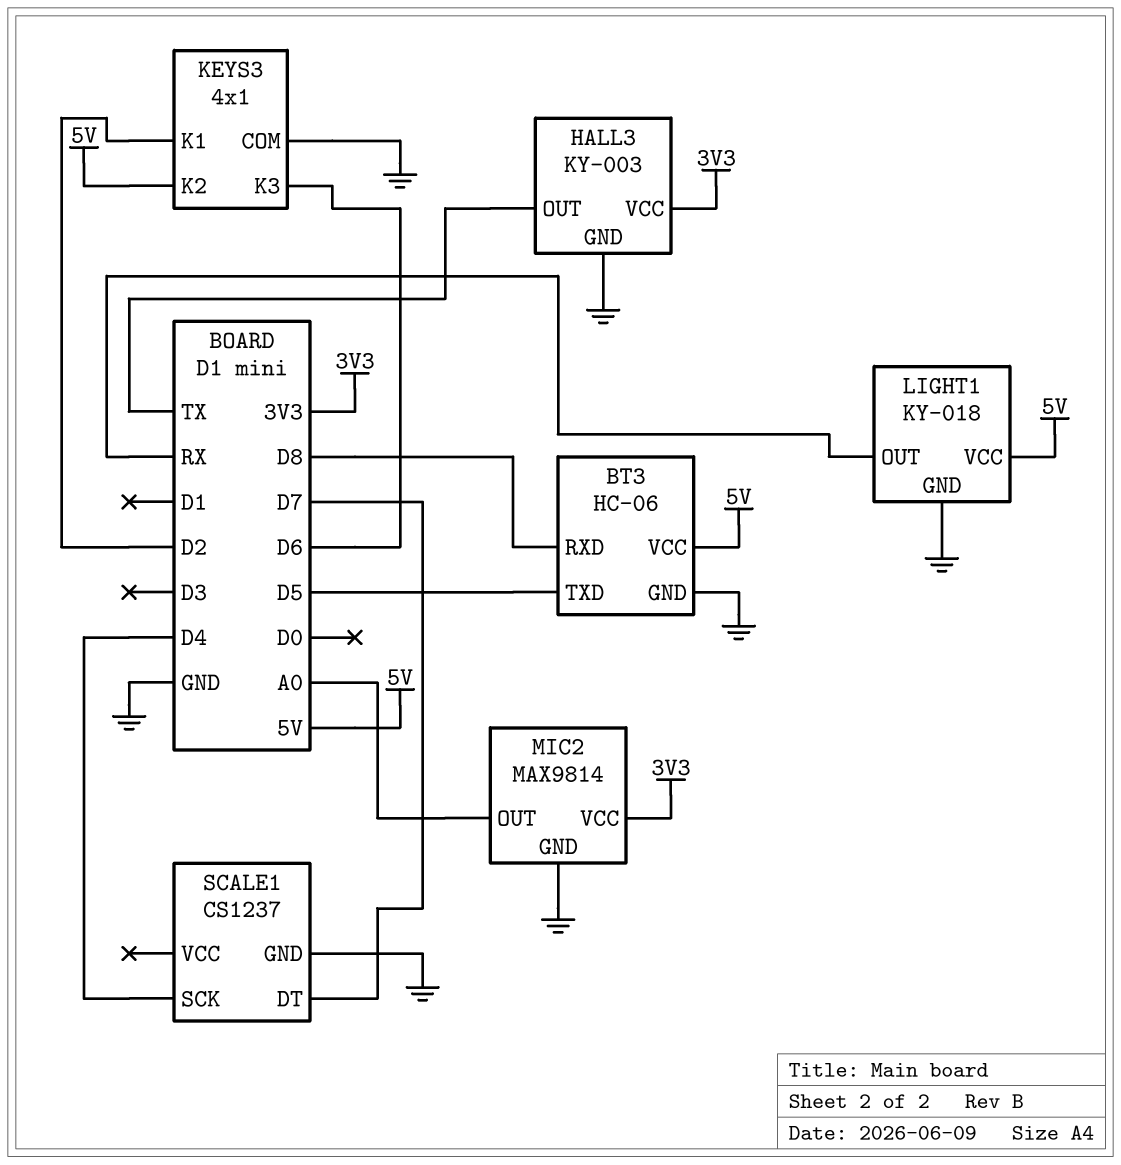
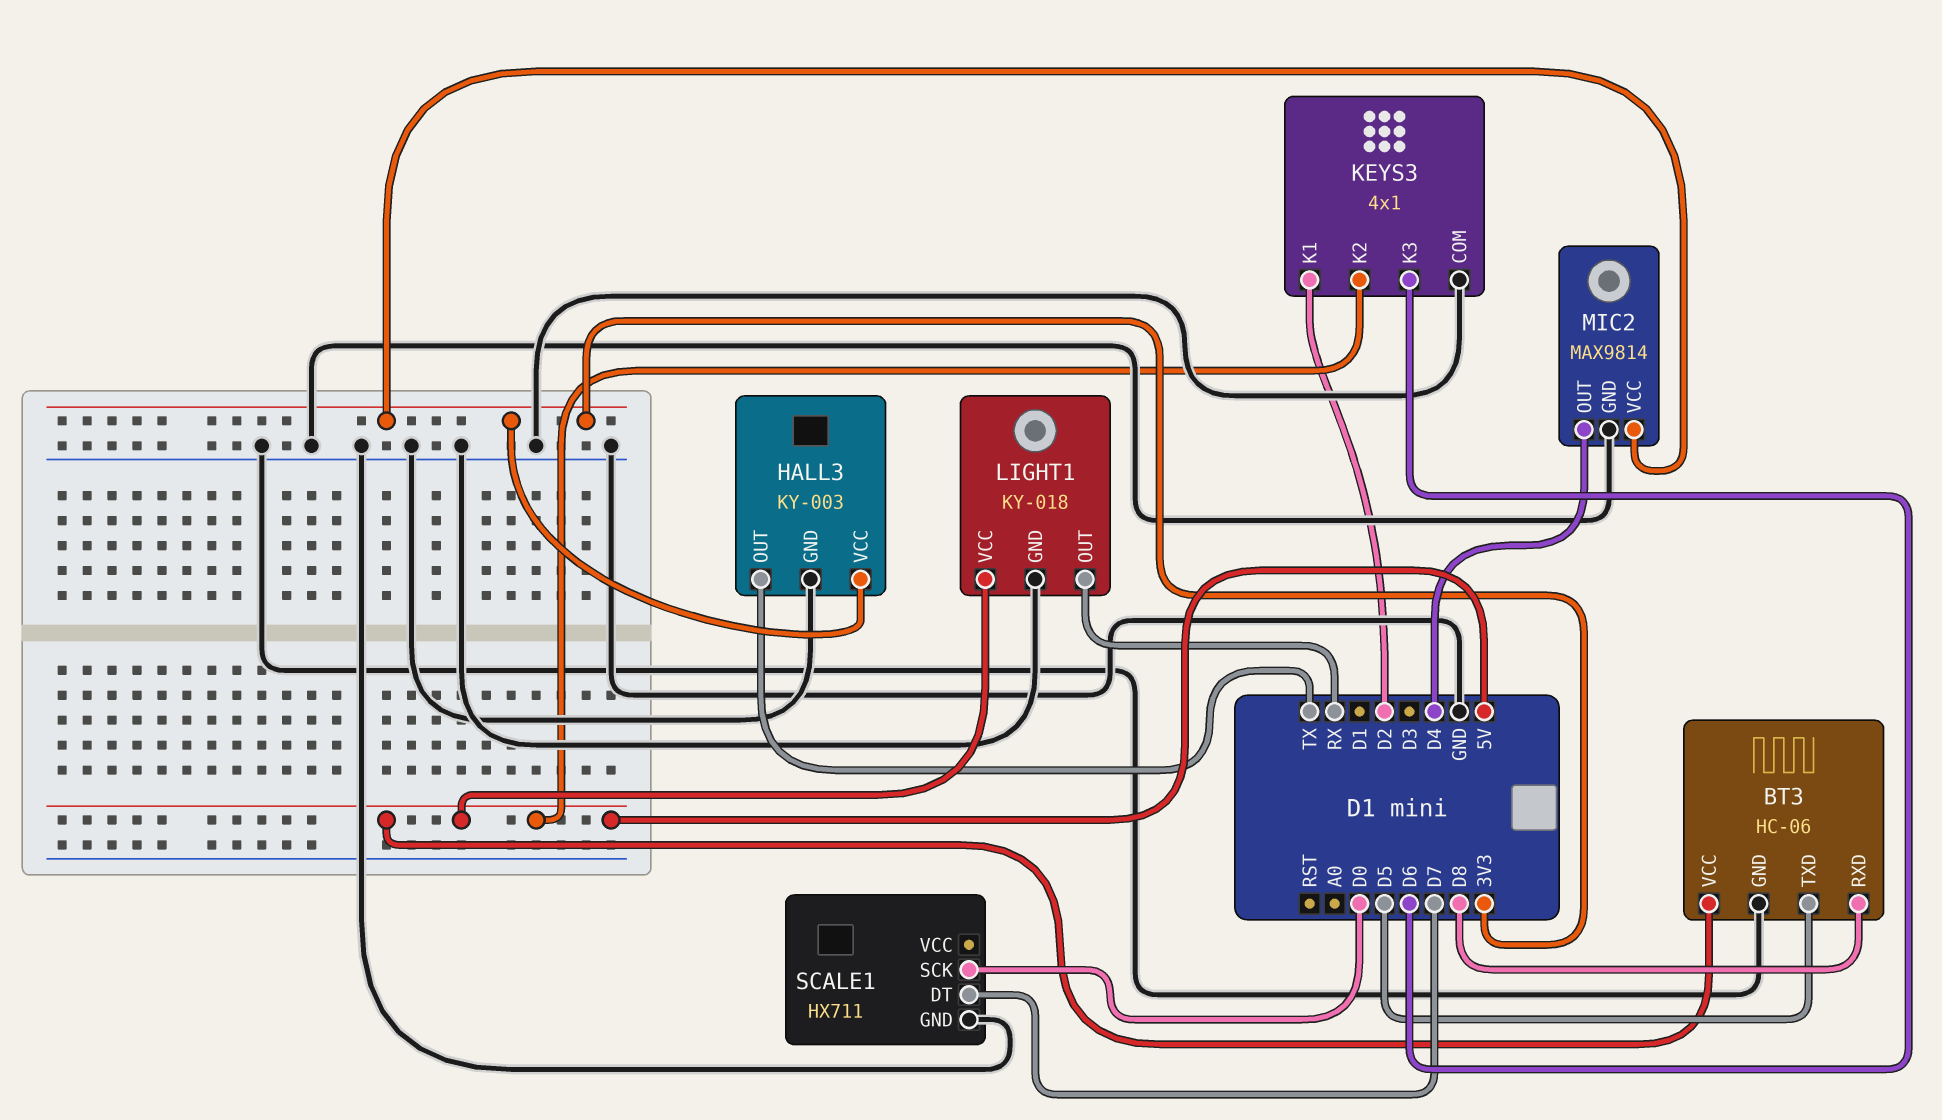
MIC2 pin OUT: A0 -> D4
SCALE1: CS1237 -> HX711
SCALE1 pin SCK: D4 -> D0

